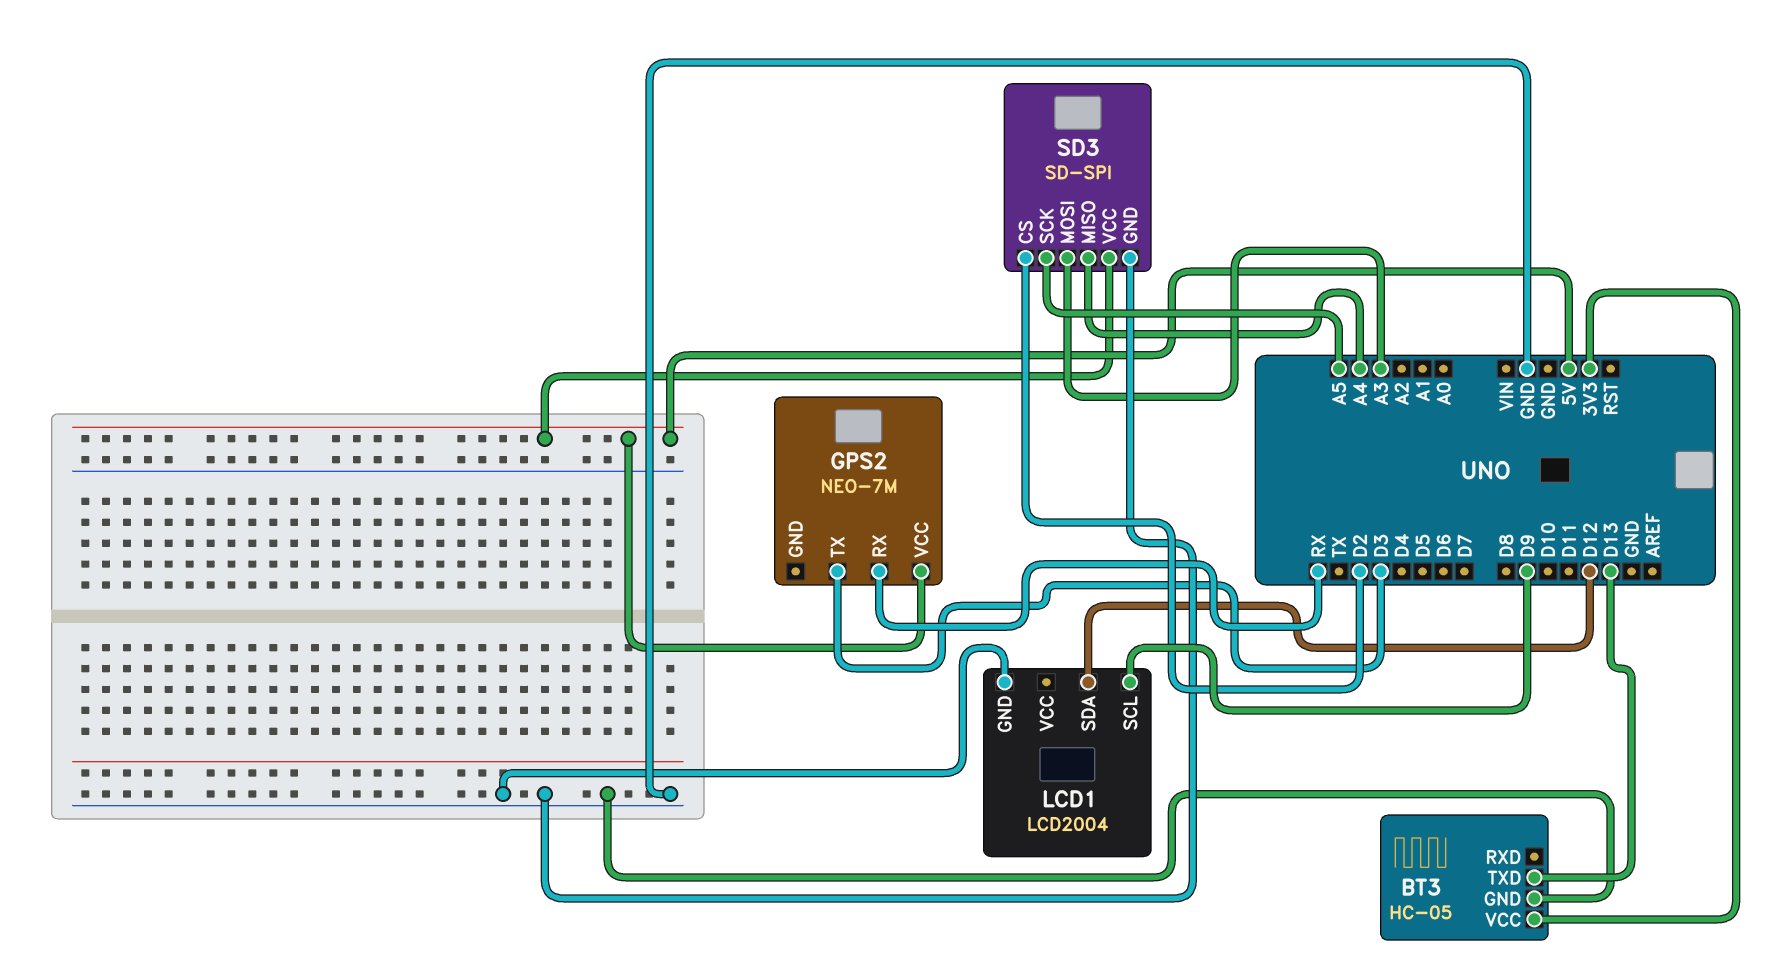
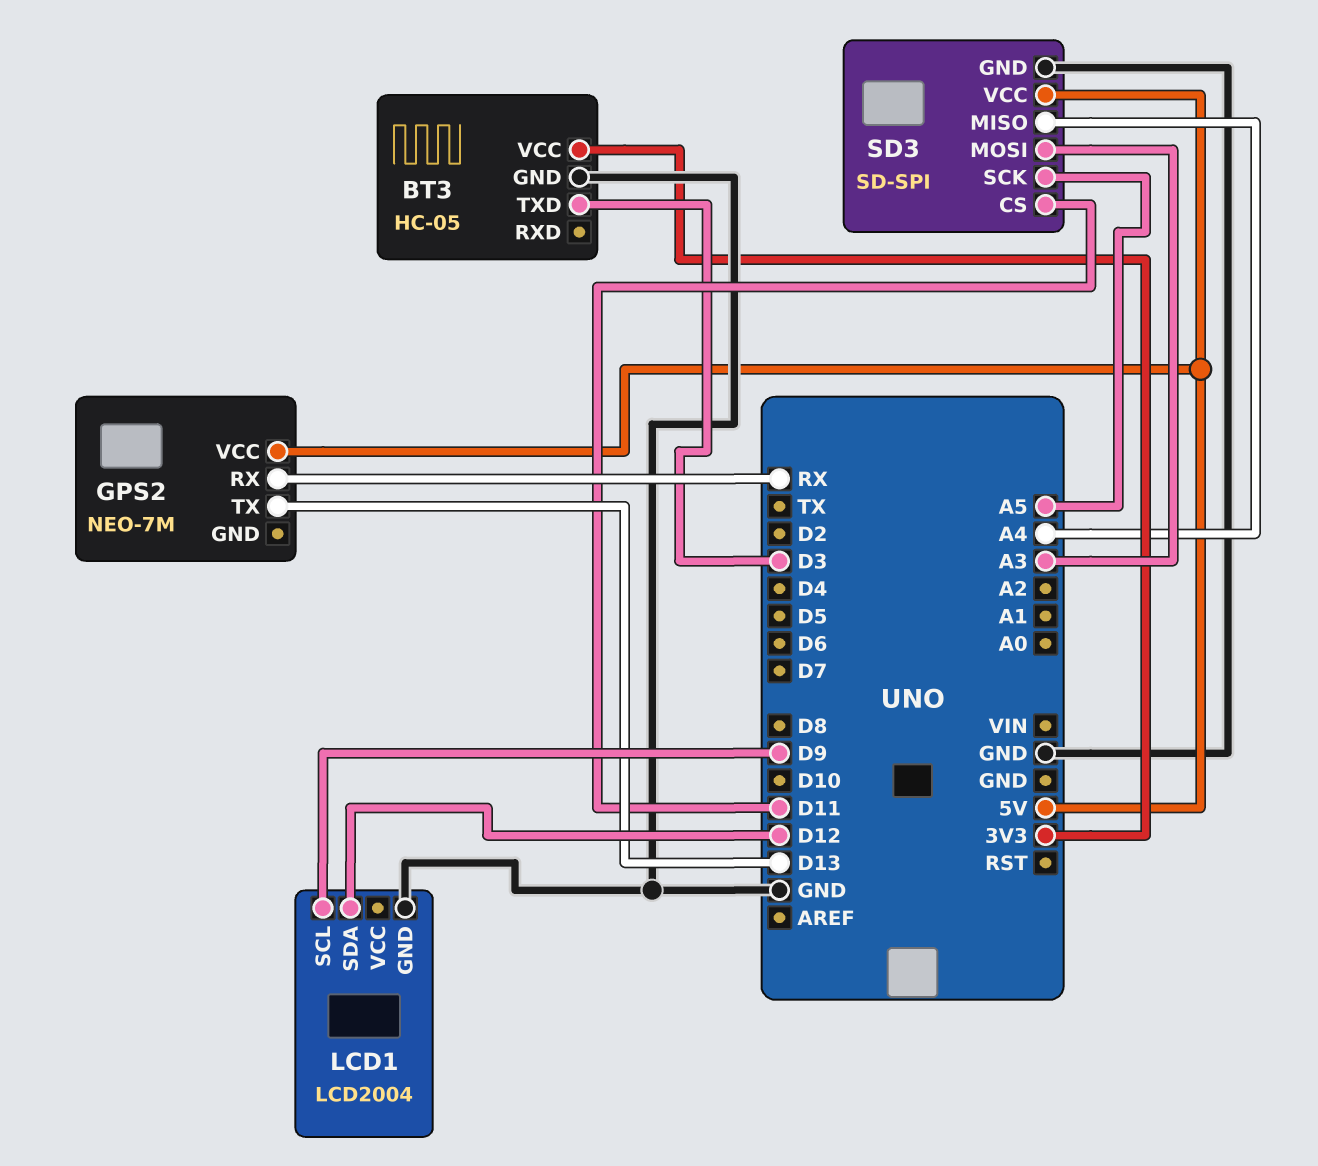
BT3 pin TXD: D13 -> D3
GPS2 pin TX: D3 -> D13
SD3 pin CS: D2 -> D11

